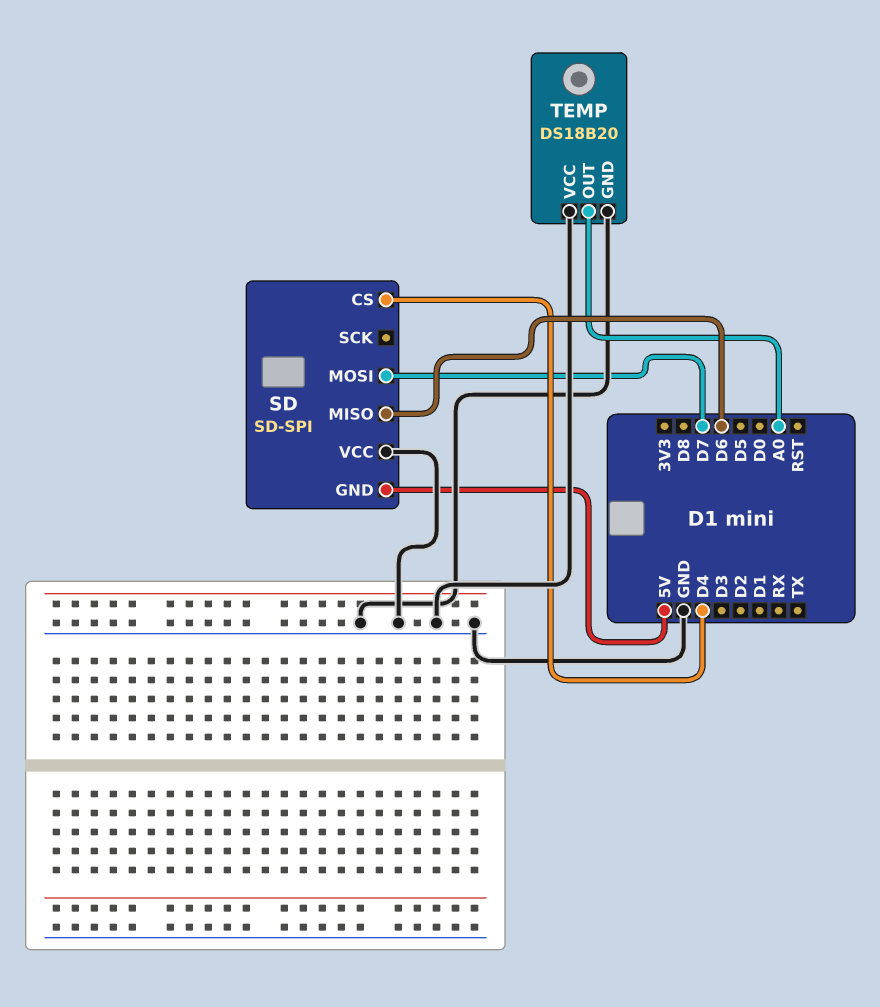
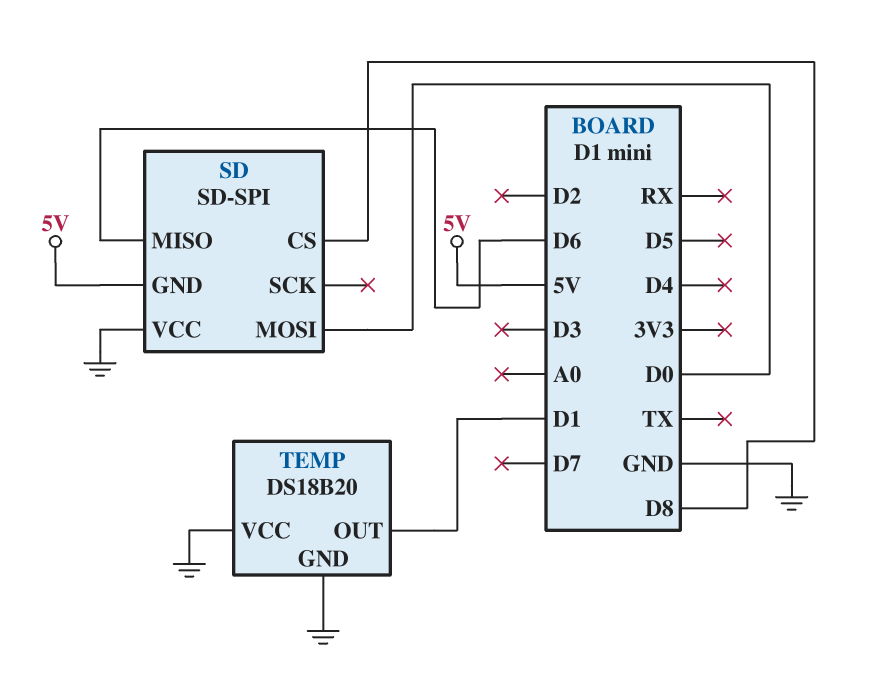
SD pin CS: D4 -> D8
SD pin MOSI: D7 -> D0
TEMP pin OUT: A0 -> D1

